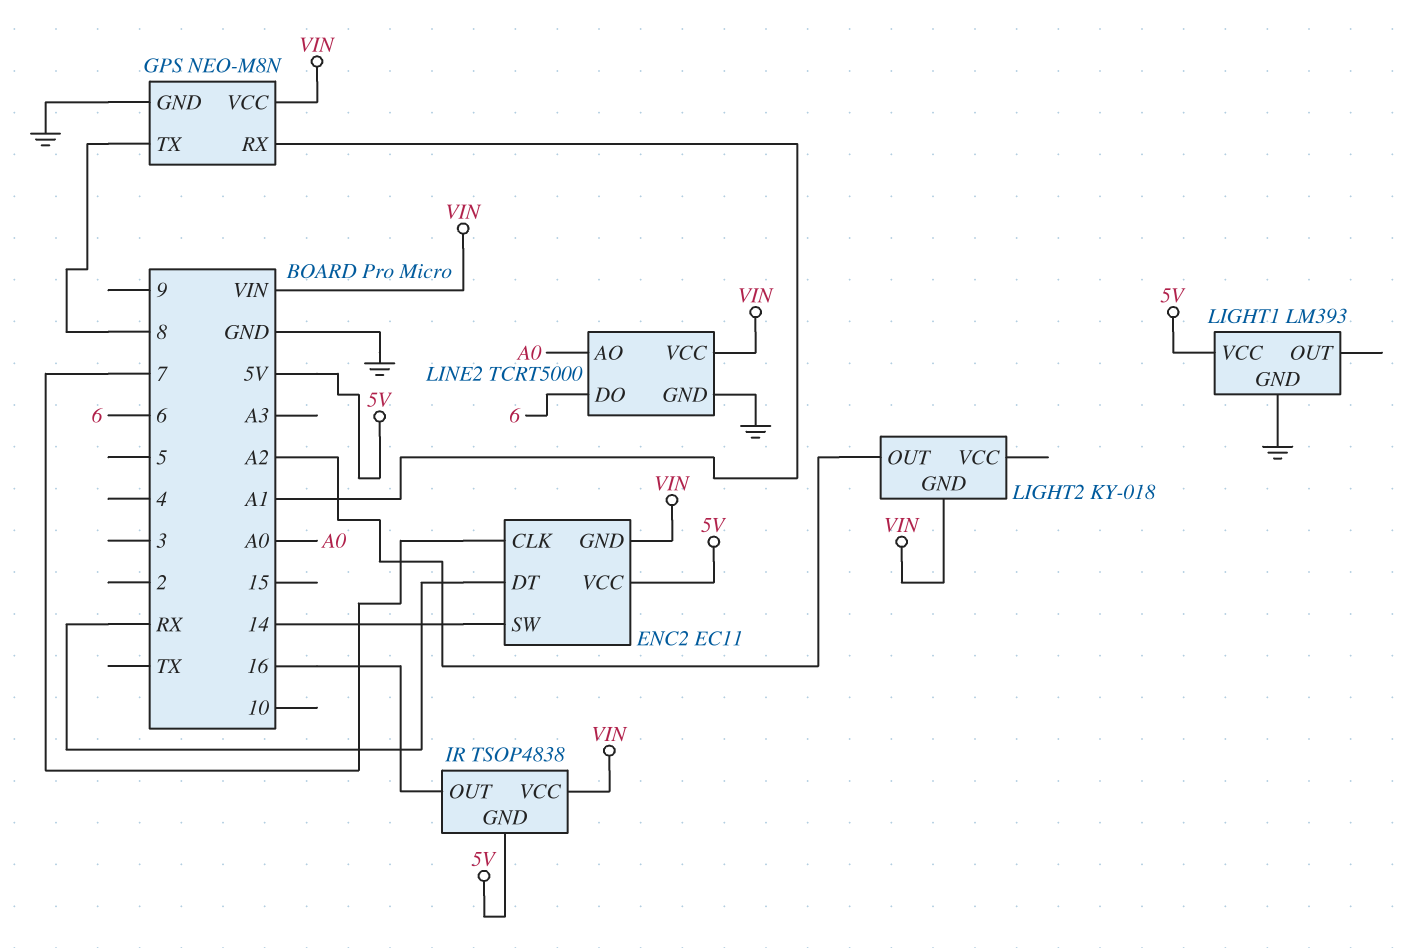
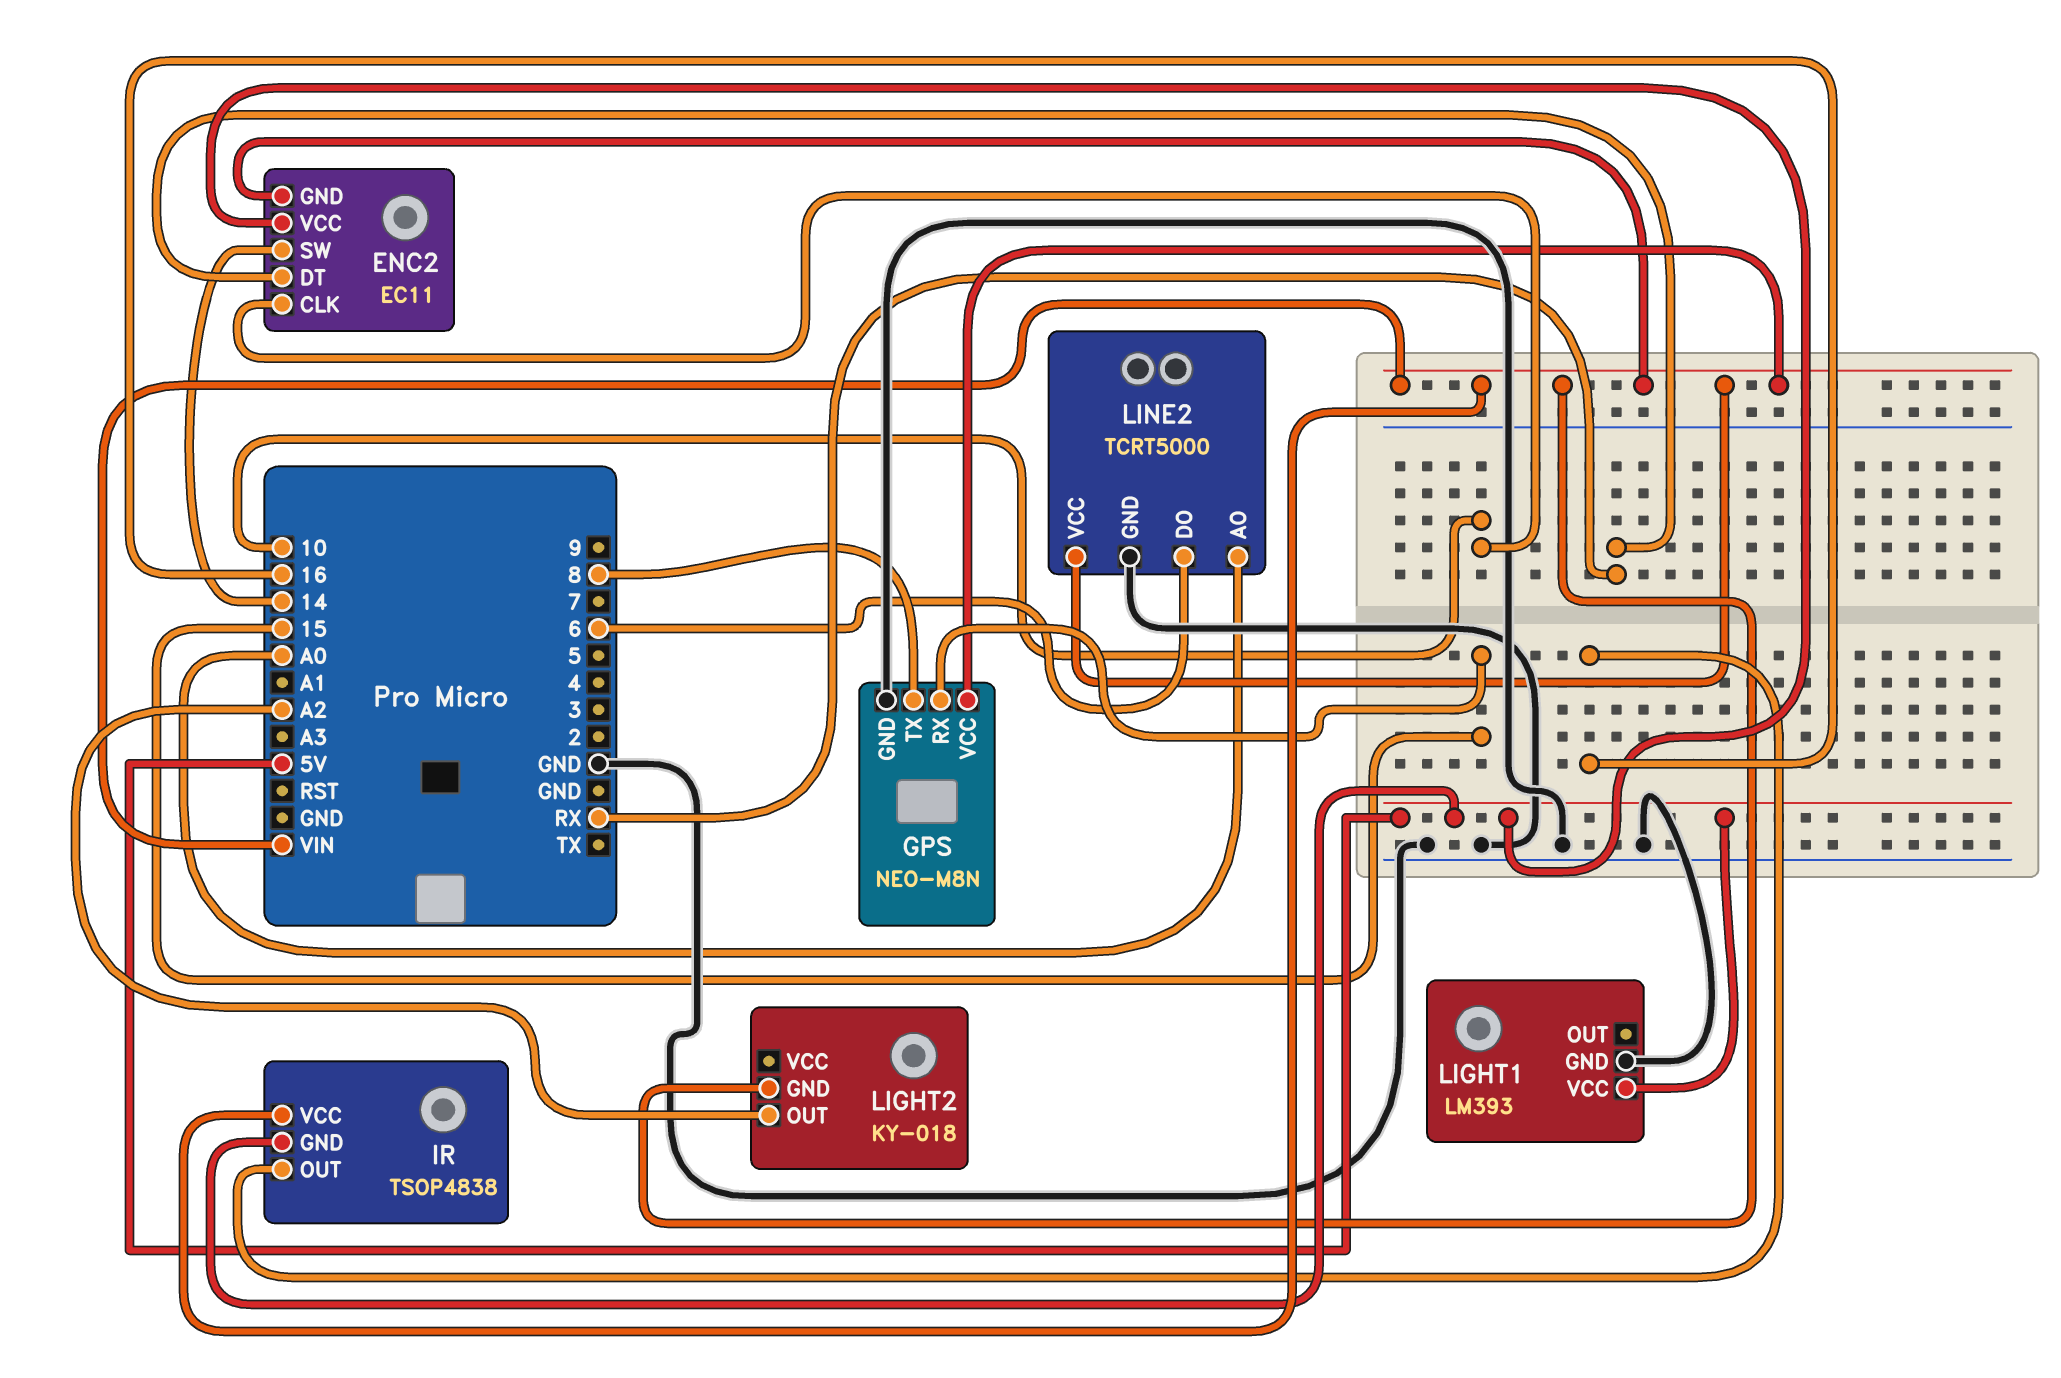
ENC2 pin CLK: 7 -> 10
GPS pin RX: A1 -> 15

